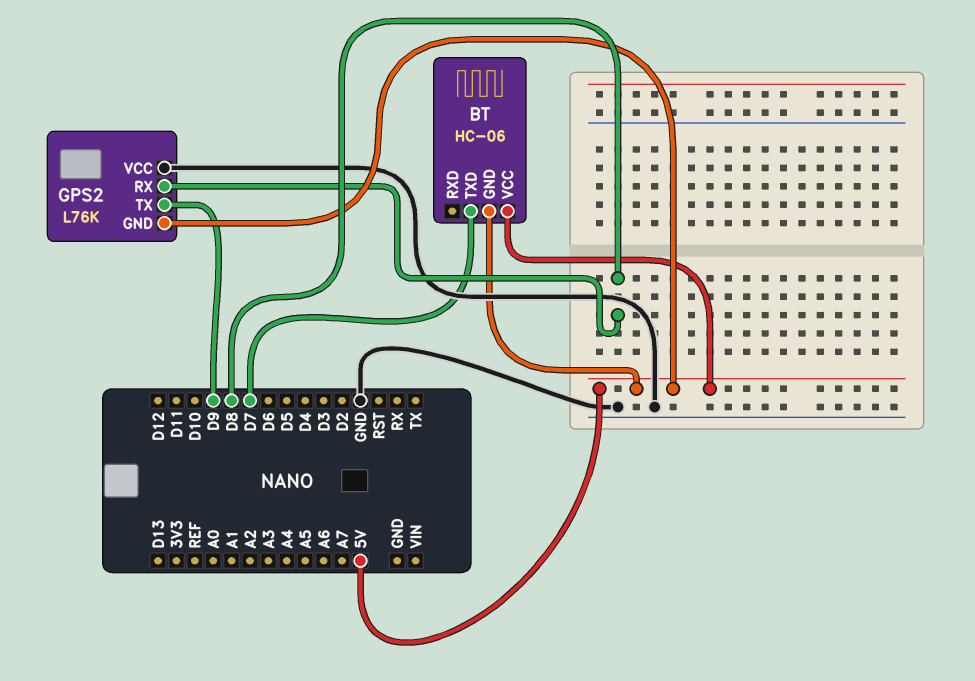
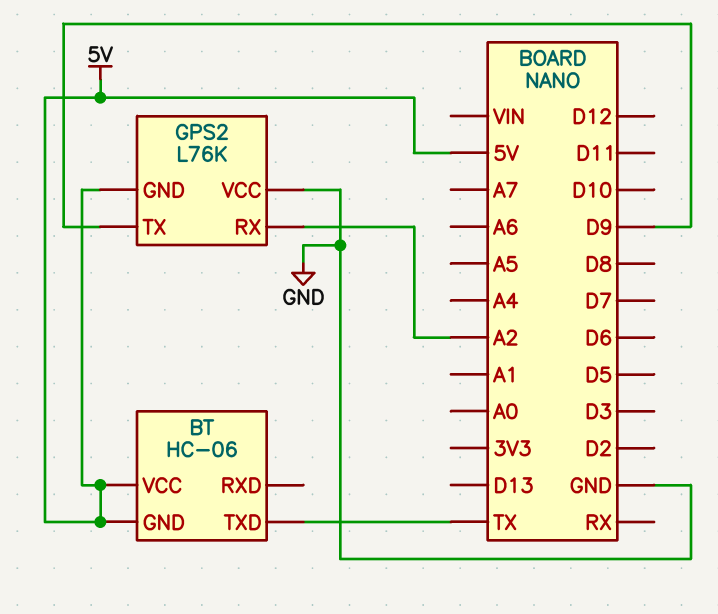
BT pin TXD: D7 -> TX
GPS2 pin RX: D8 -> A2

